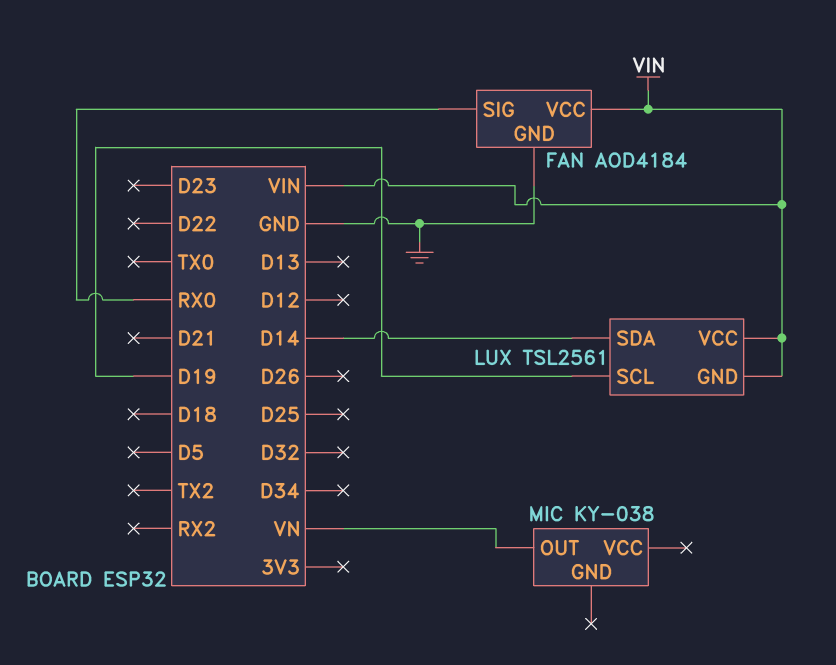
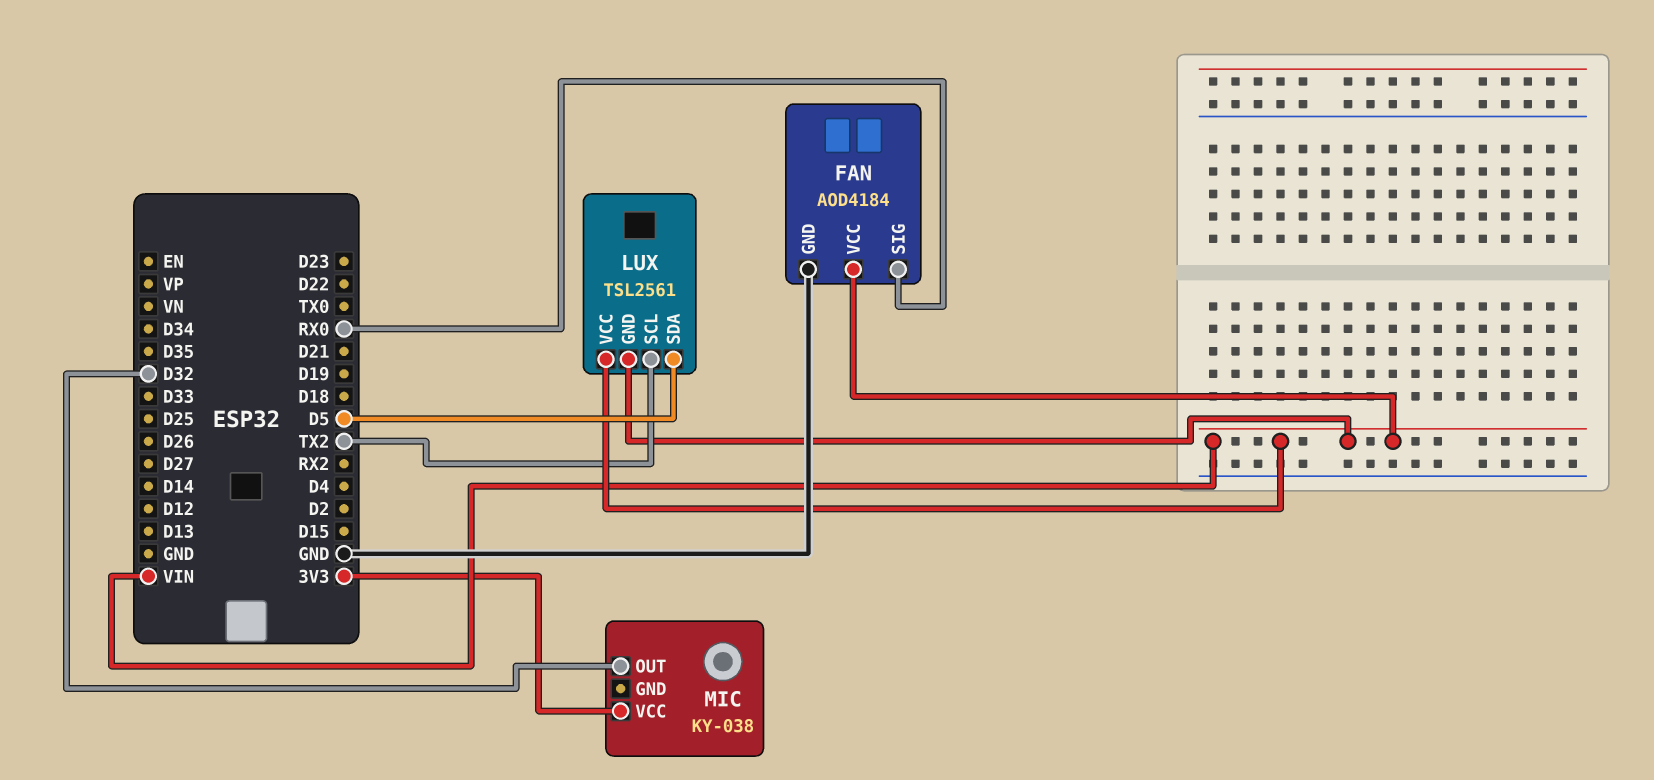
LUX pin SCL: D19 -> TX2
LUX pin SDA: D14 -> D5
MIC pin OUT: VN -> D32
MIC pin VCC: none -> 3V3

